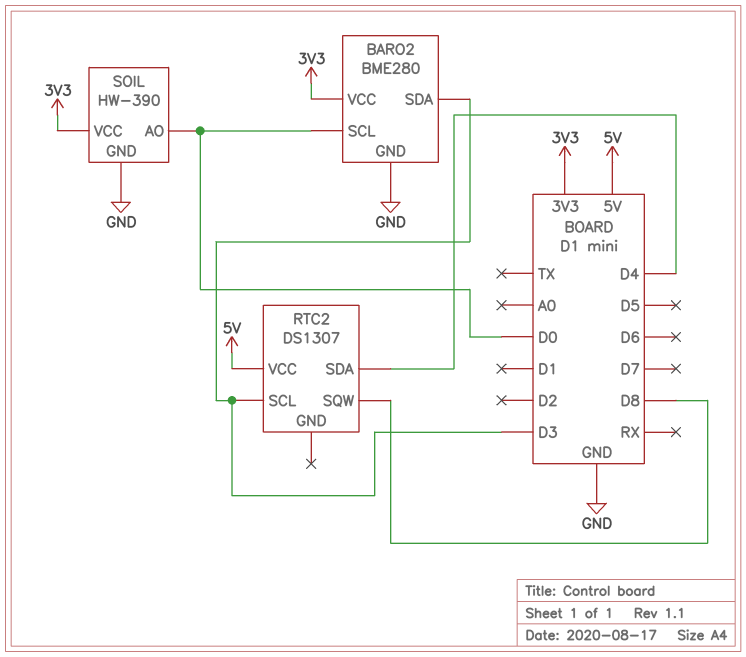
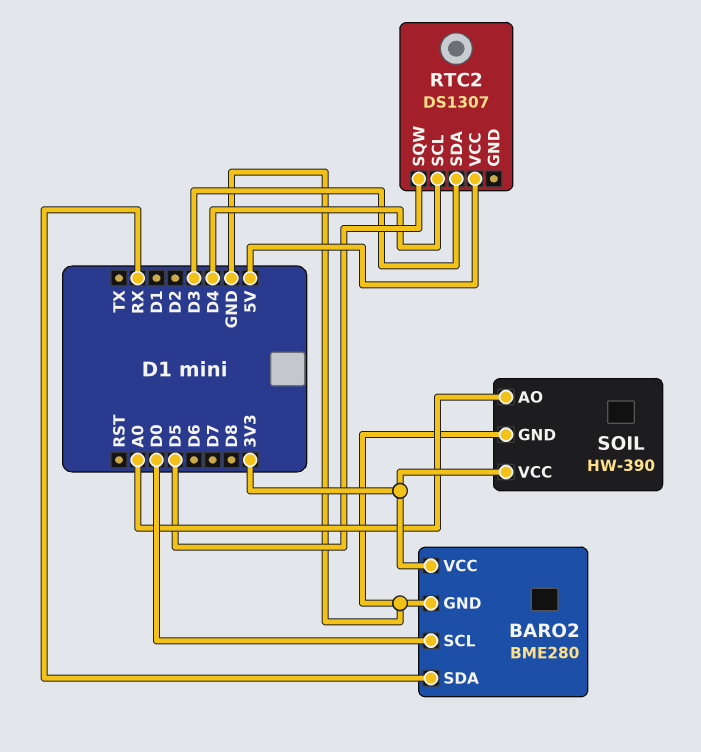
BARO2 pin SDA: D3 -> RX
RTC2 pin SCL: D3 -> D4
RTC2 pin SDA: D4 -> D3
RTC2 pin SQW: D8 -> D5
SOIL pin AO: D0 -> A0

